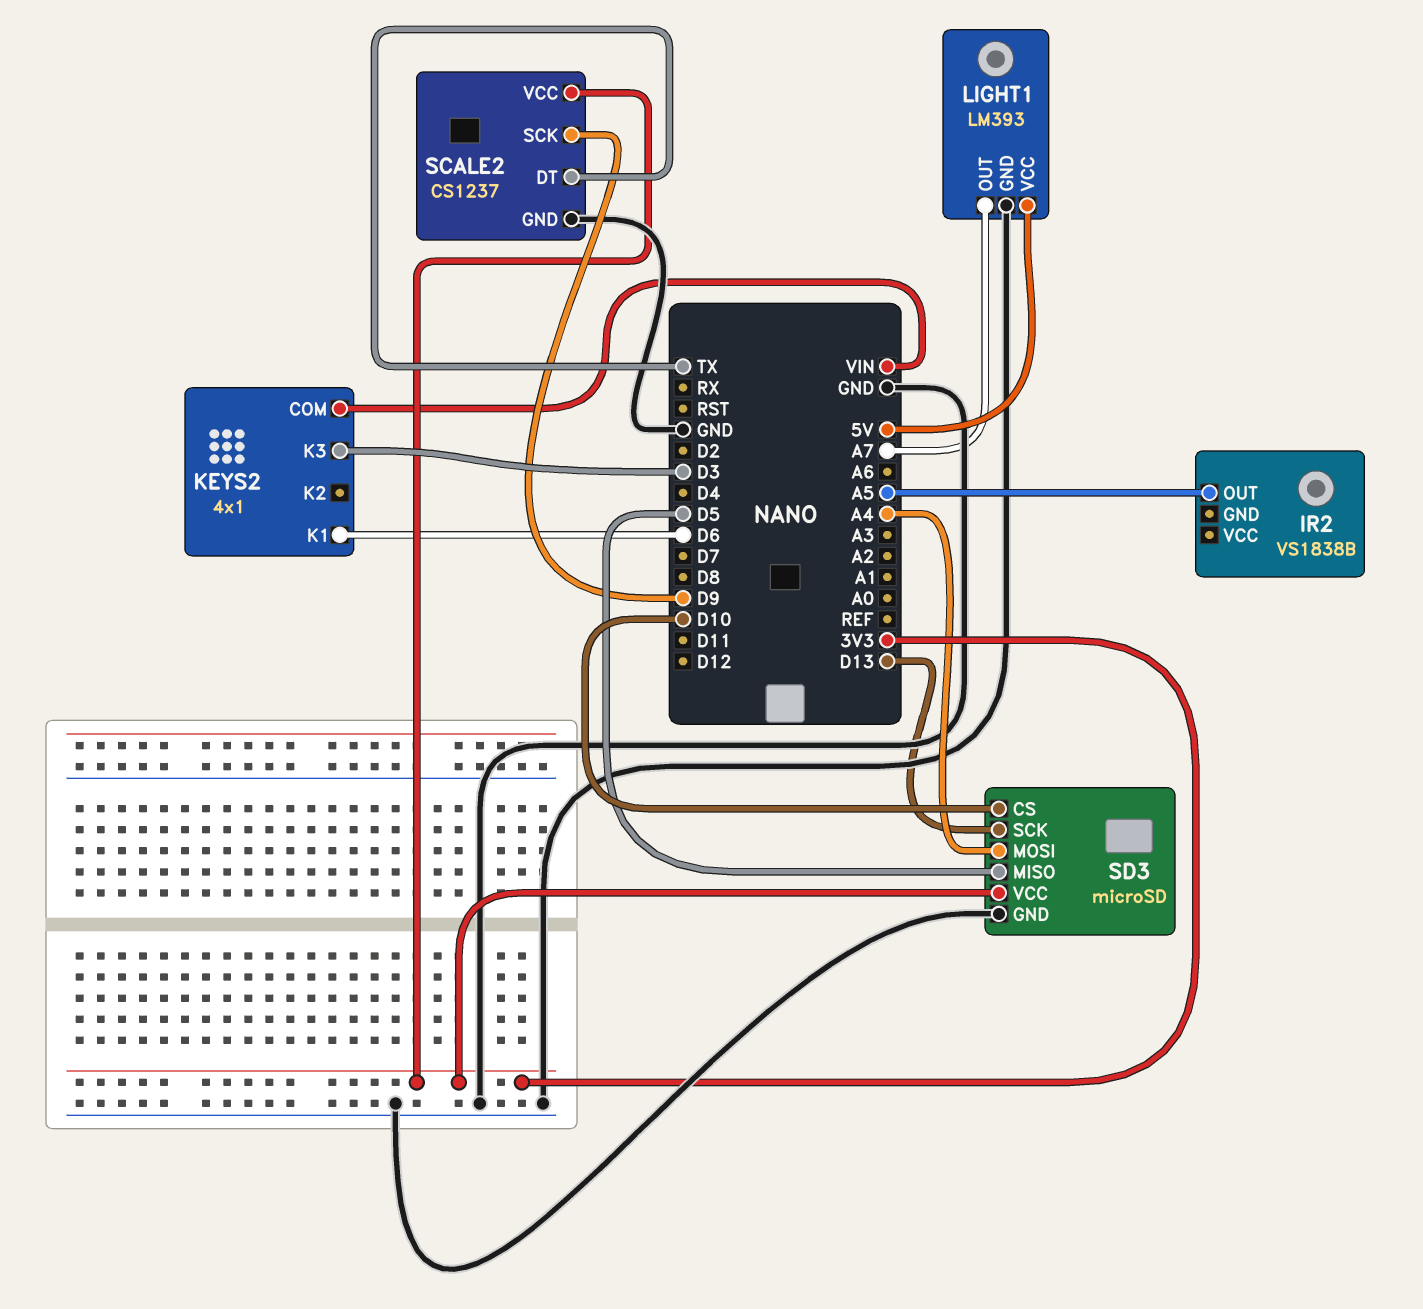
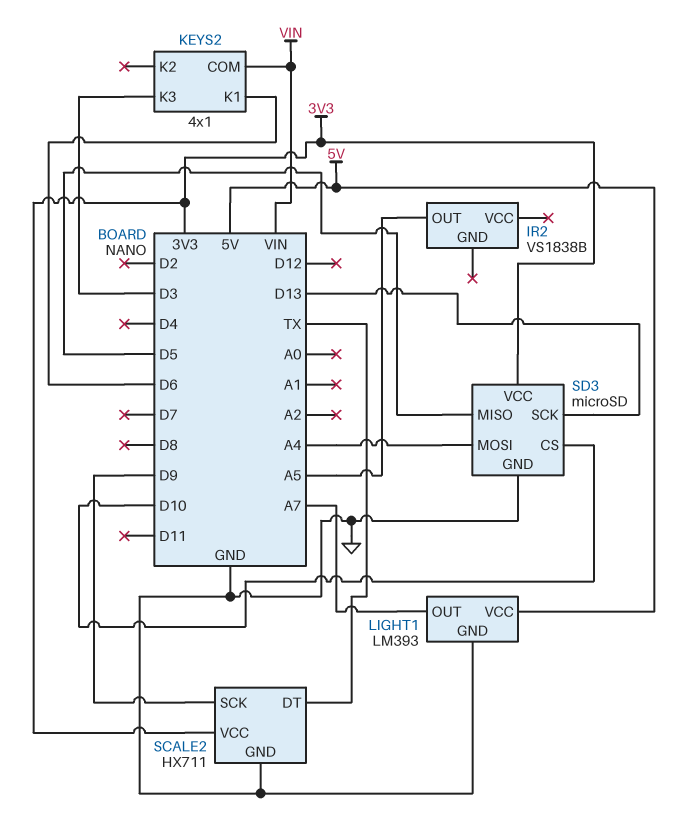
SCALE2: CS1237 -> HX711

